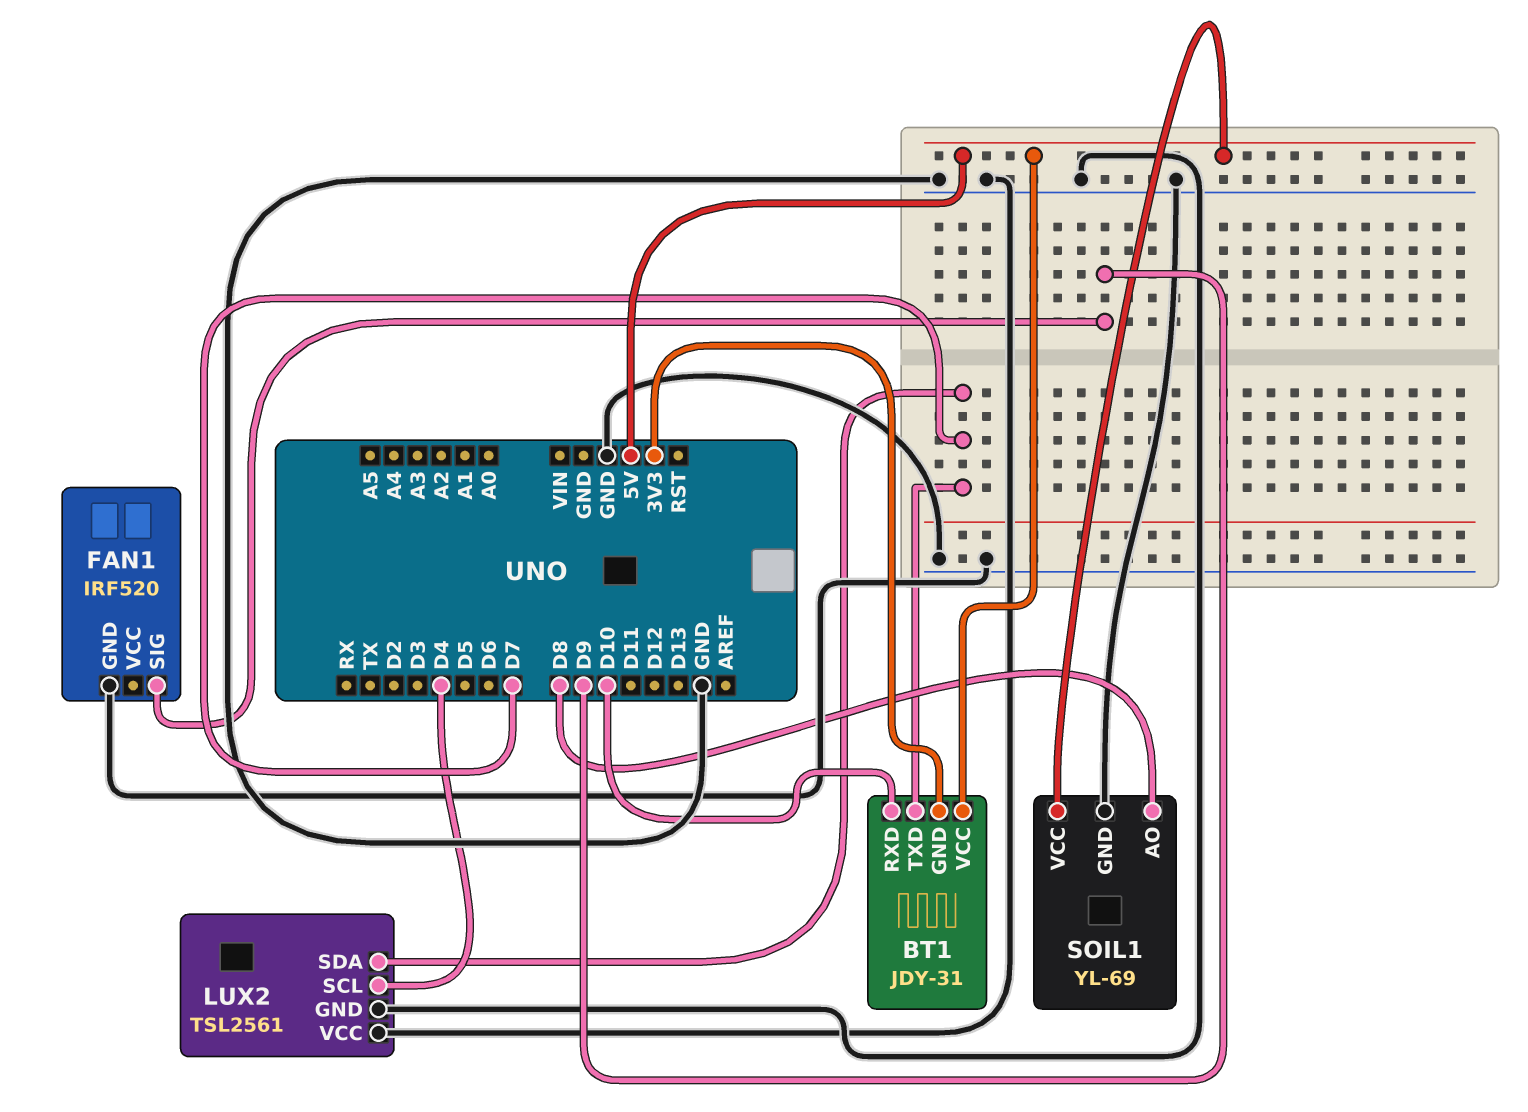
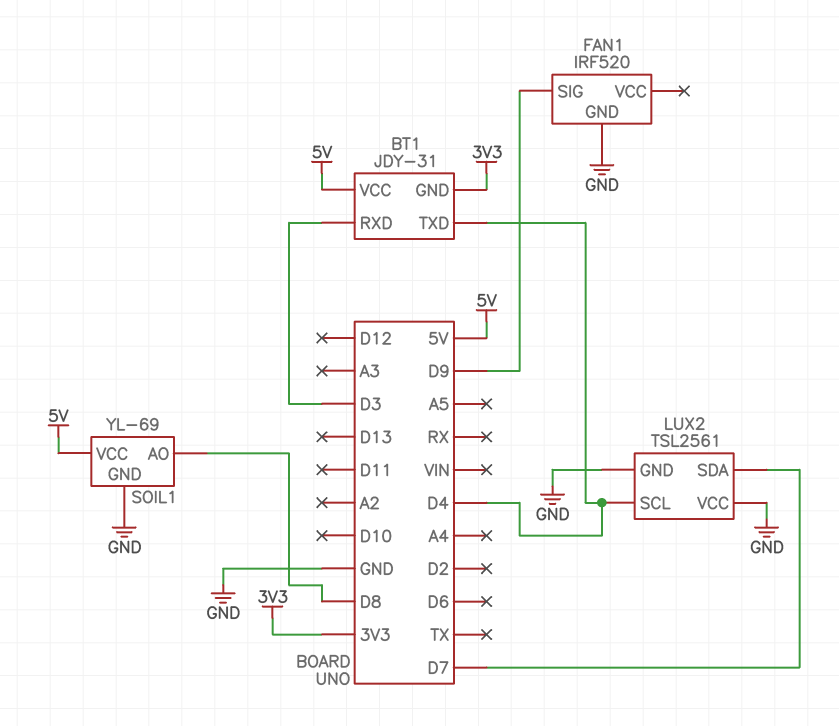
BT1 pin RXD: D10 -> D3
BT1 pin TXD: D7 -> D4

